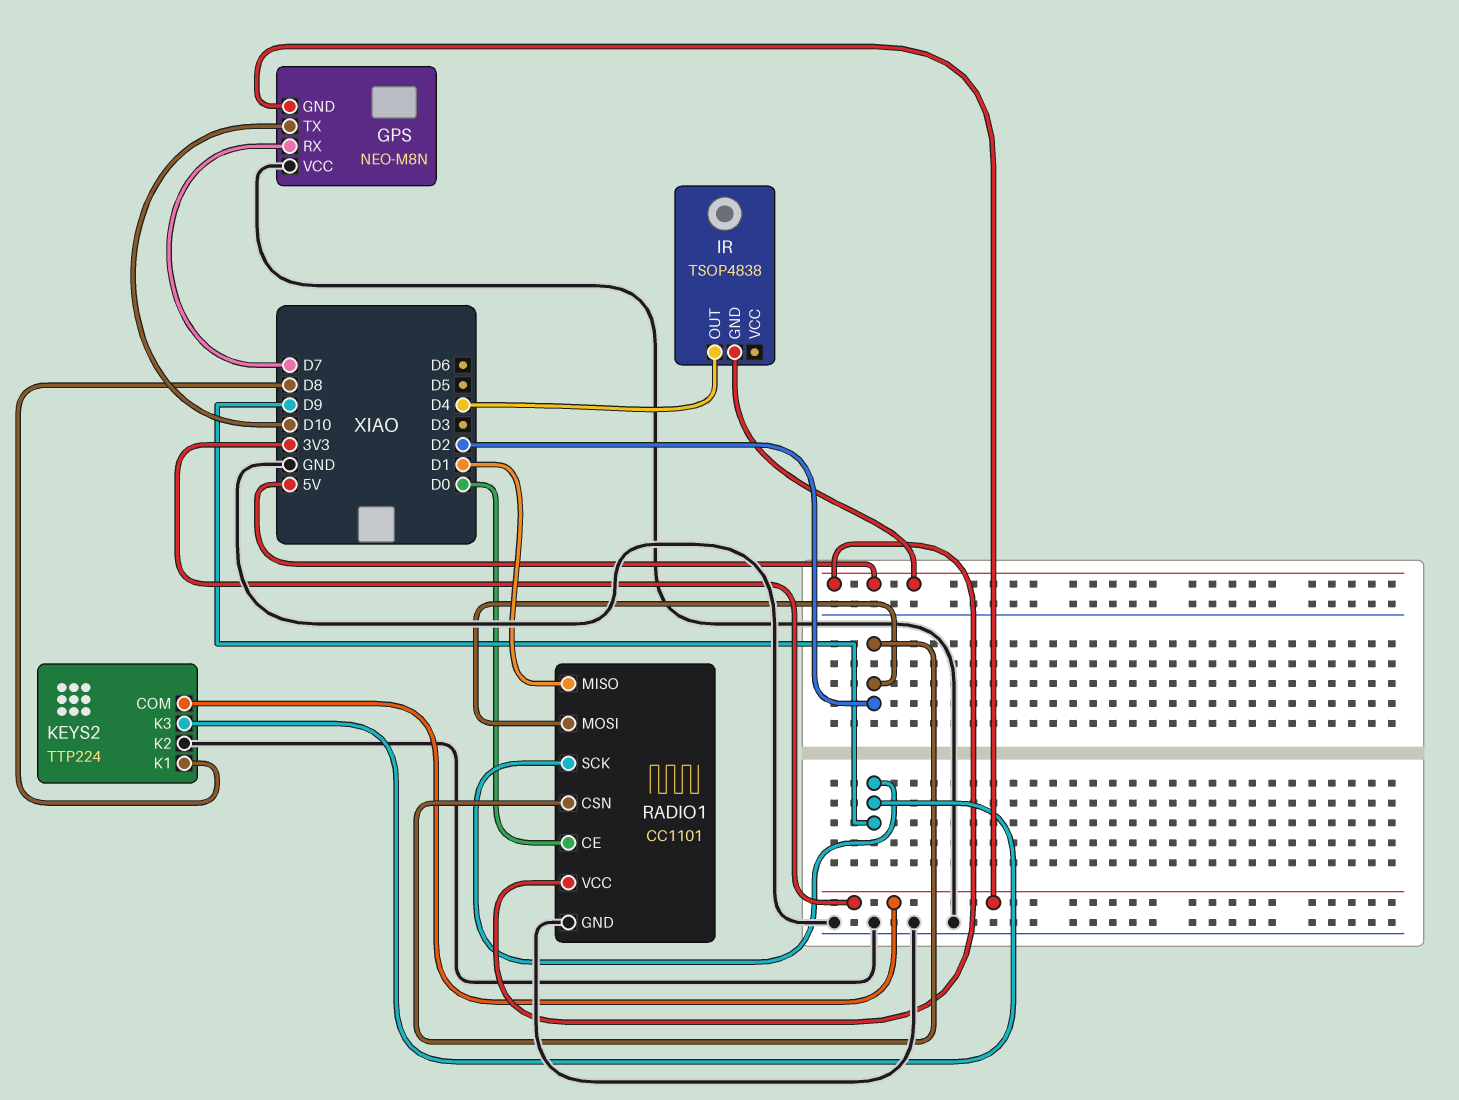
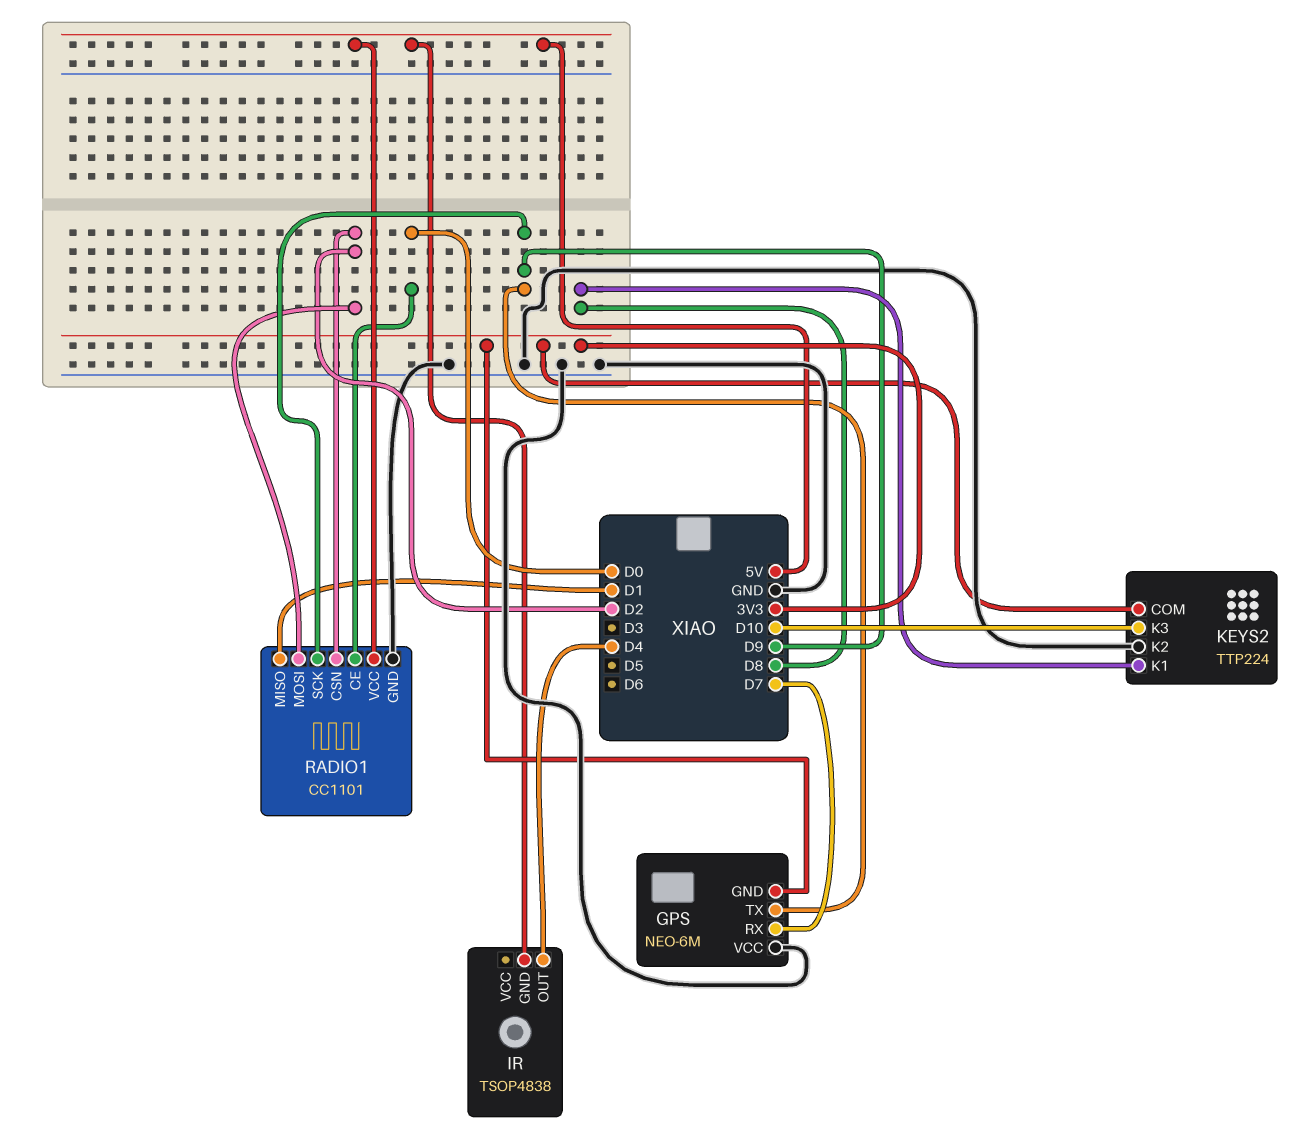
GPS: NEO-M8N -> NEO-6M
GPS pin TX: D10 -> D9
KEYS2 pin K3: D9 -> D10

